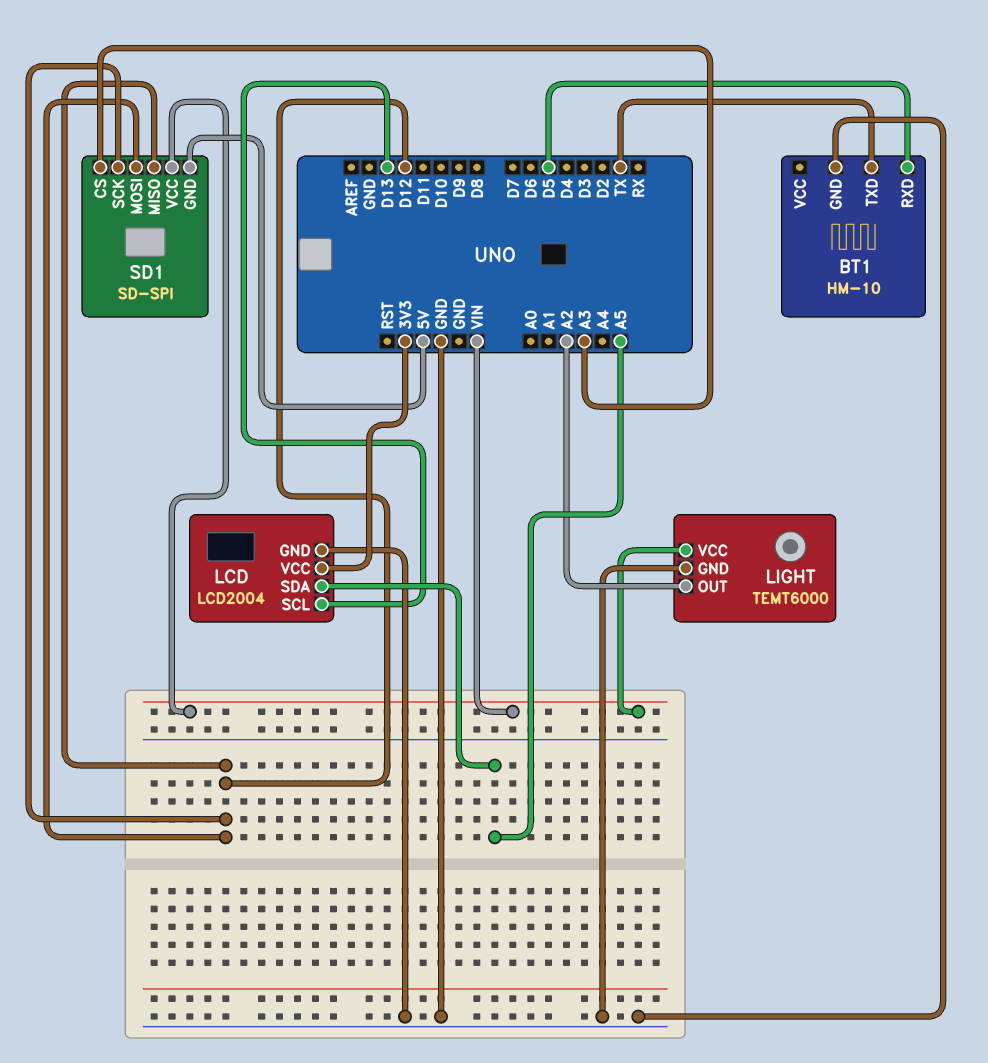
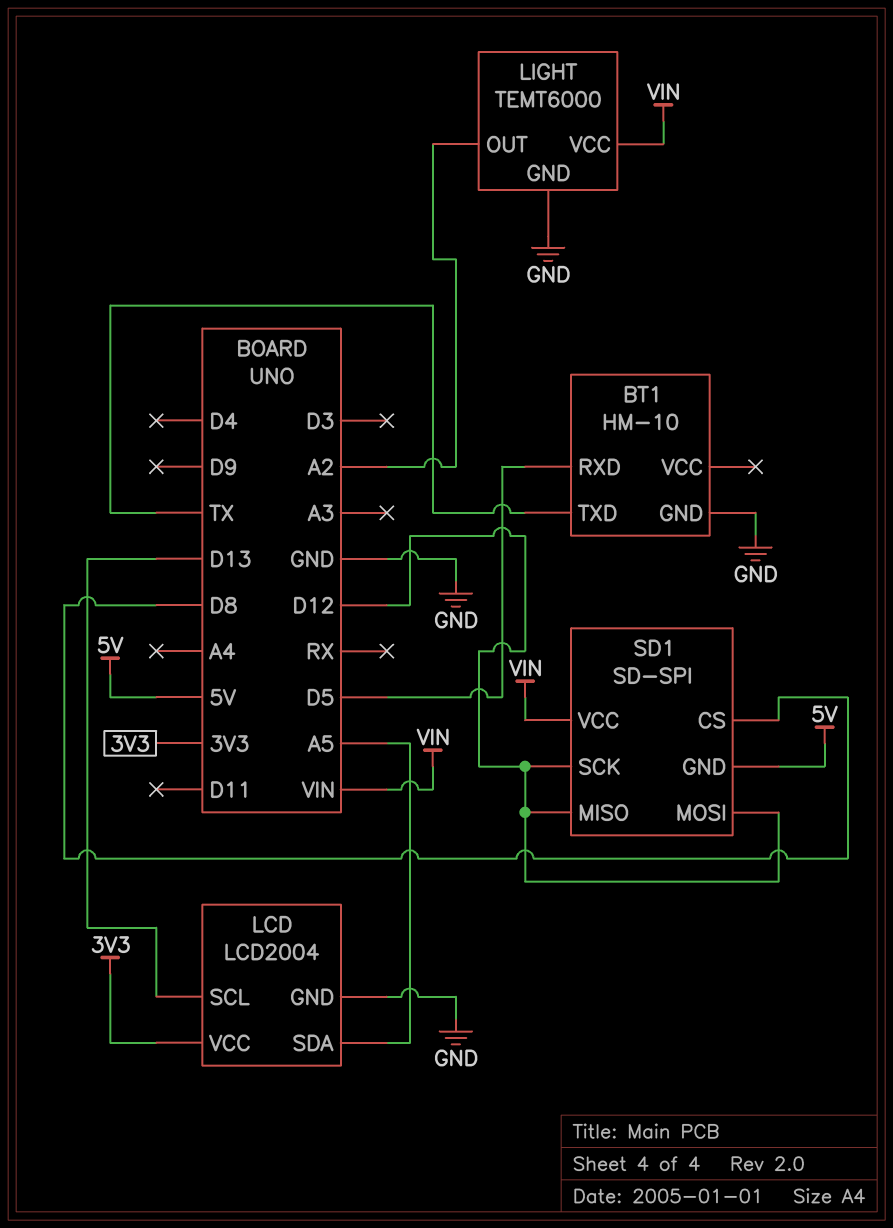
SD1 pin CS: A3 -> D8

